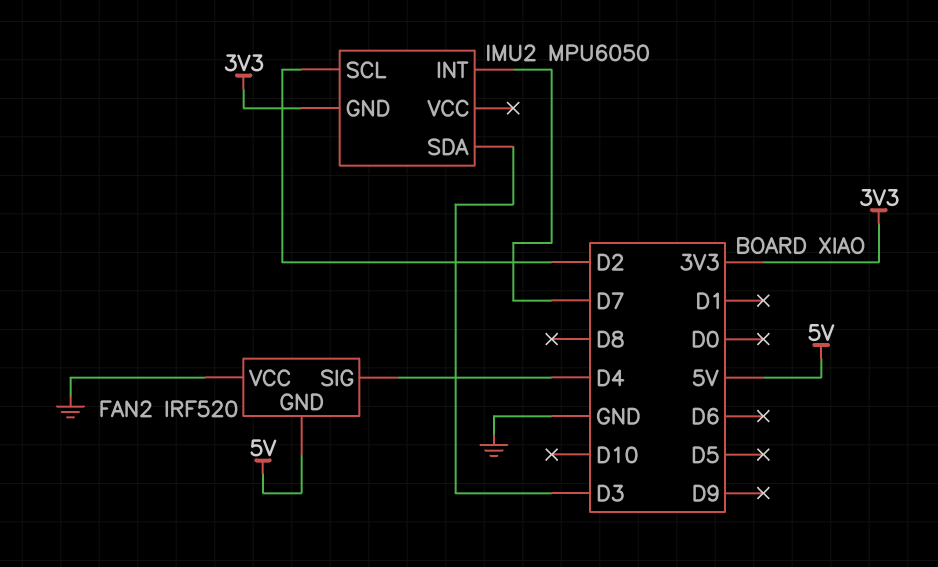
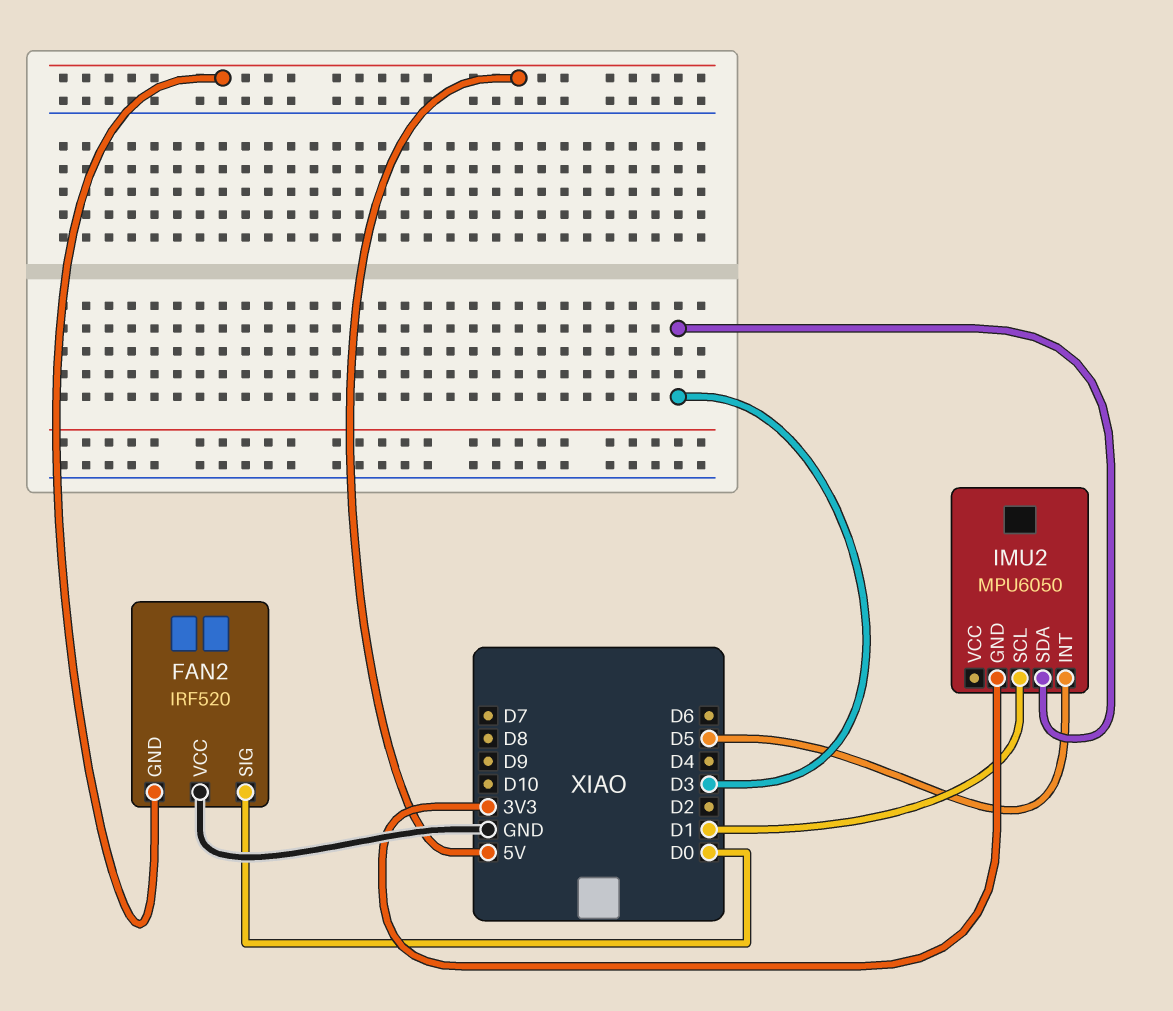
FAN2 pin SIG: D4 -> D0
IMU2 pin INT: D7 -> D5
IMU2 pin SCL: D2 -> D1

